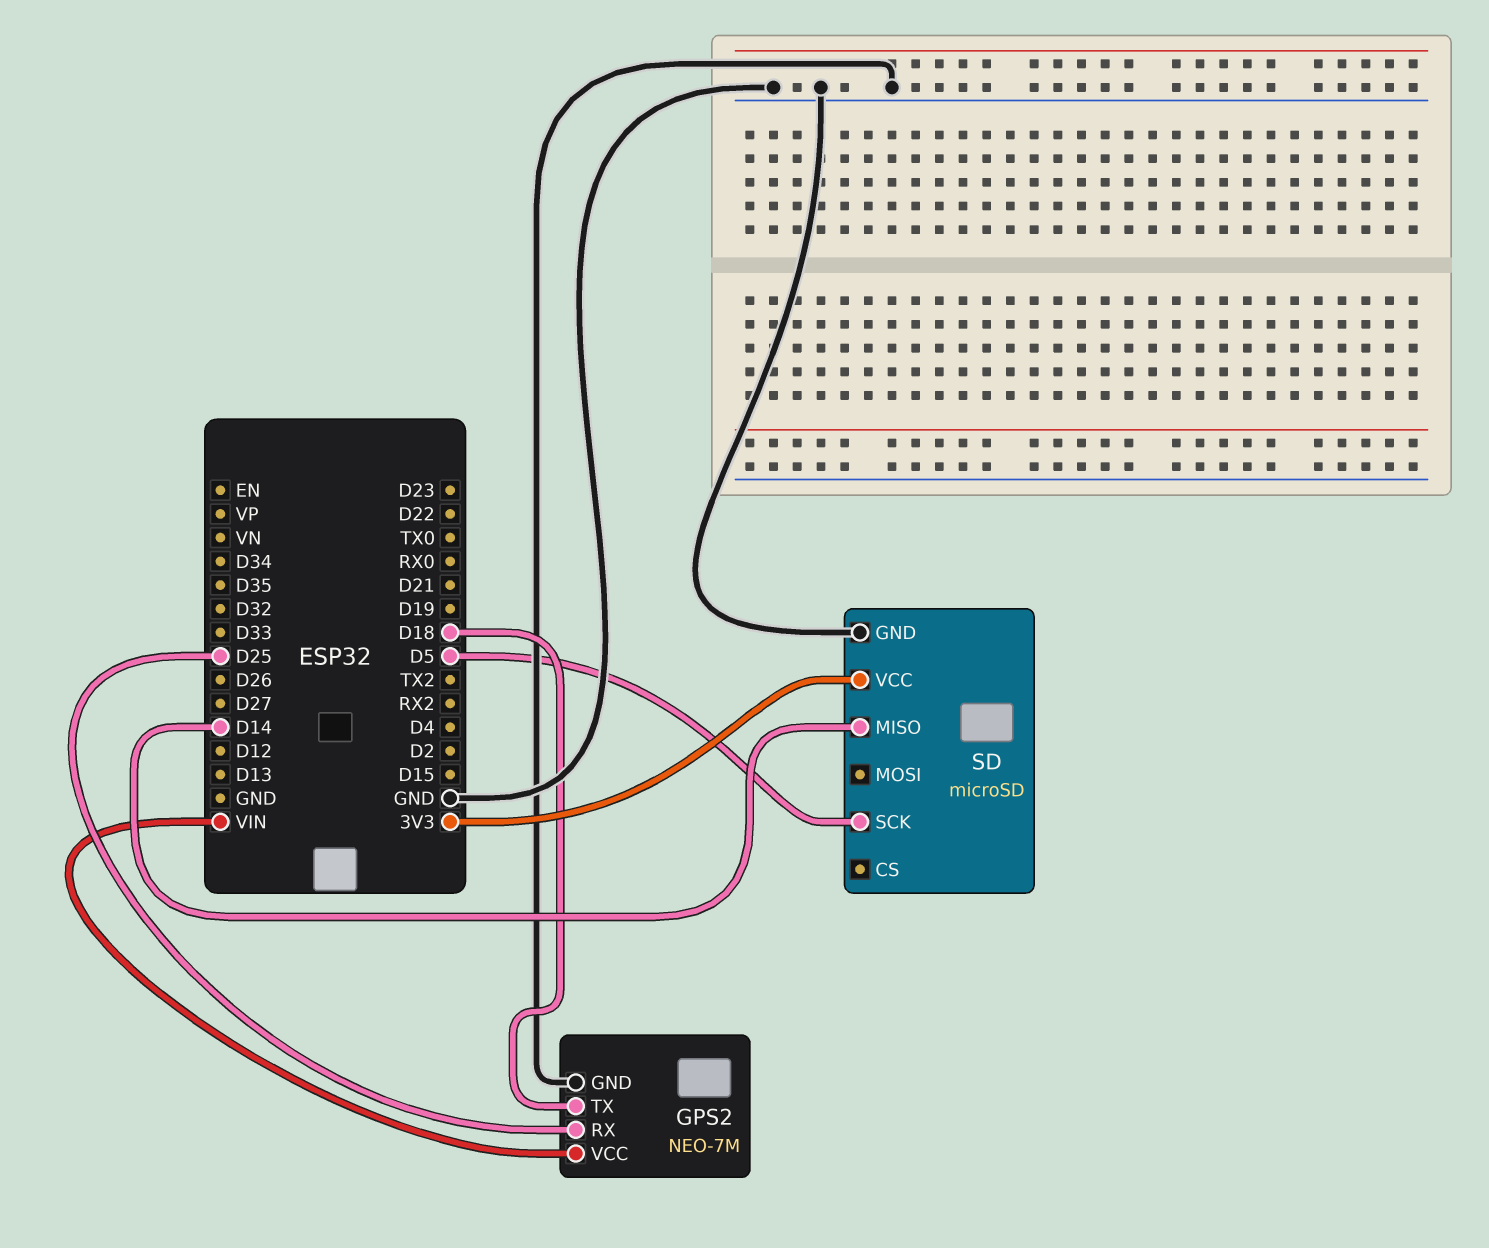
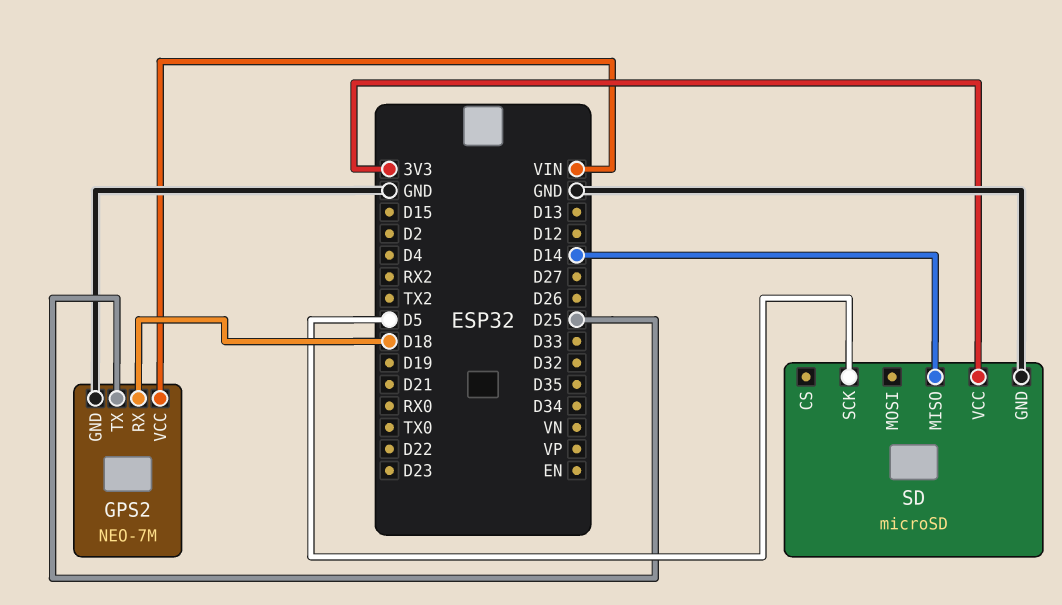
GPS2 pin RX: D25 -> D18
GPS2 pin TX: D18 -> D25

